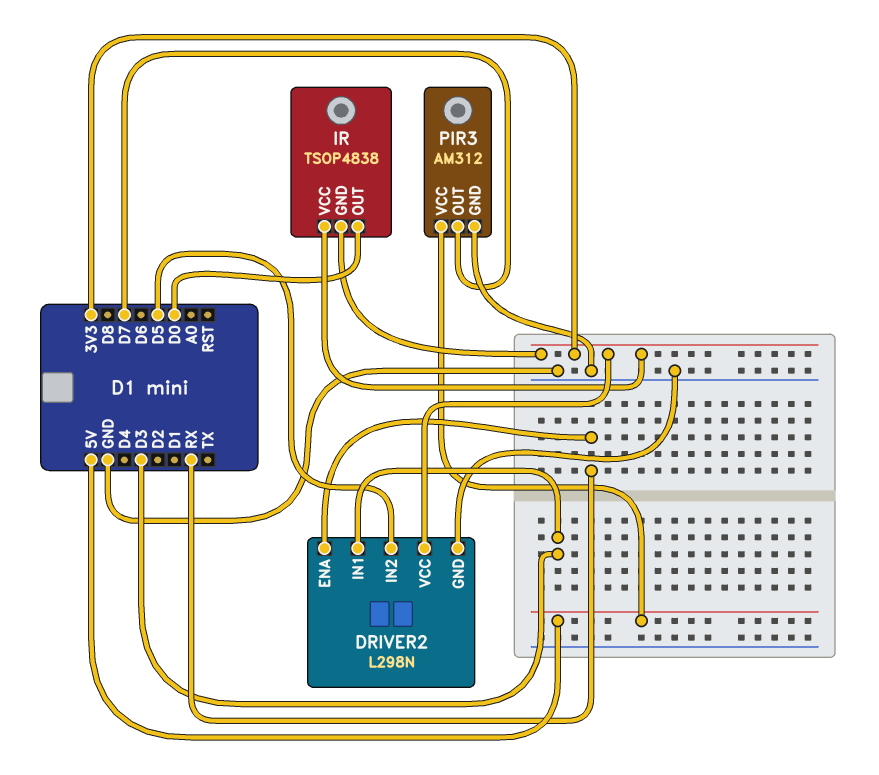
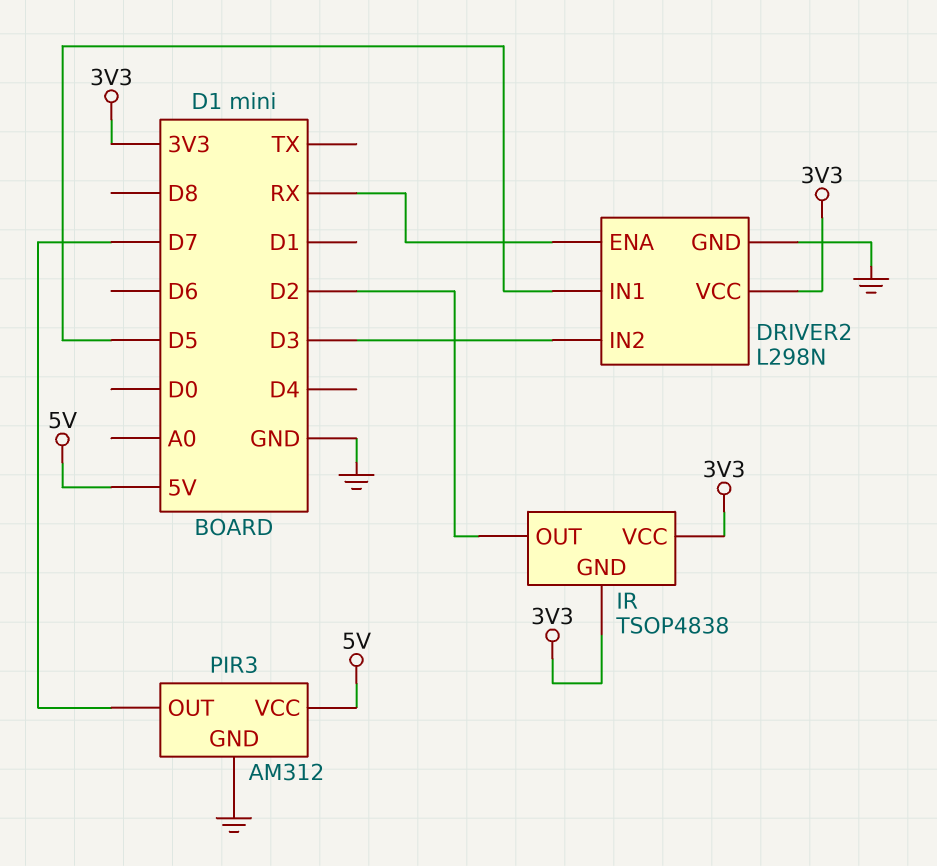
DRIVER2 pin IN1: D3 -> D5
DRIVER2 pin IN2: D5 -> D3
IR pin OUT: D0 -> D2

